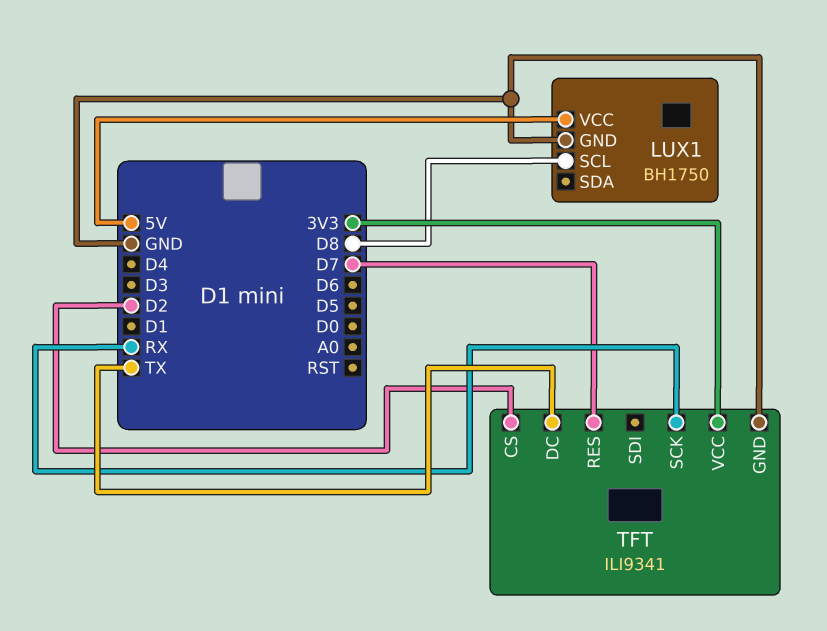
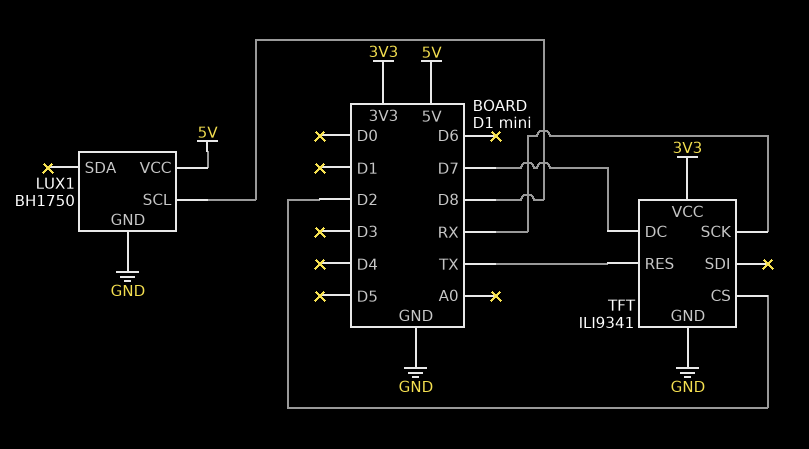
TFT pin DC: TX -> D7
TFT pin RES: D7 -> TX

